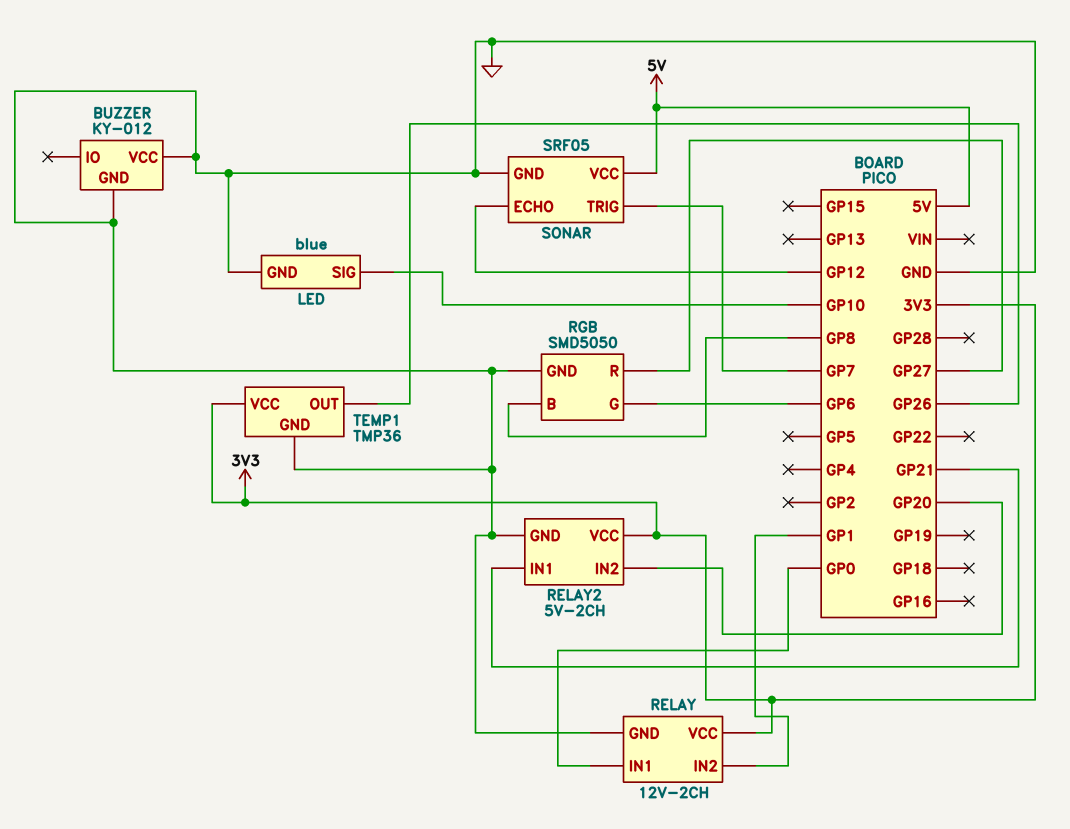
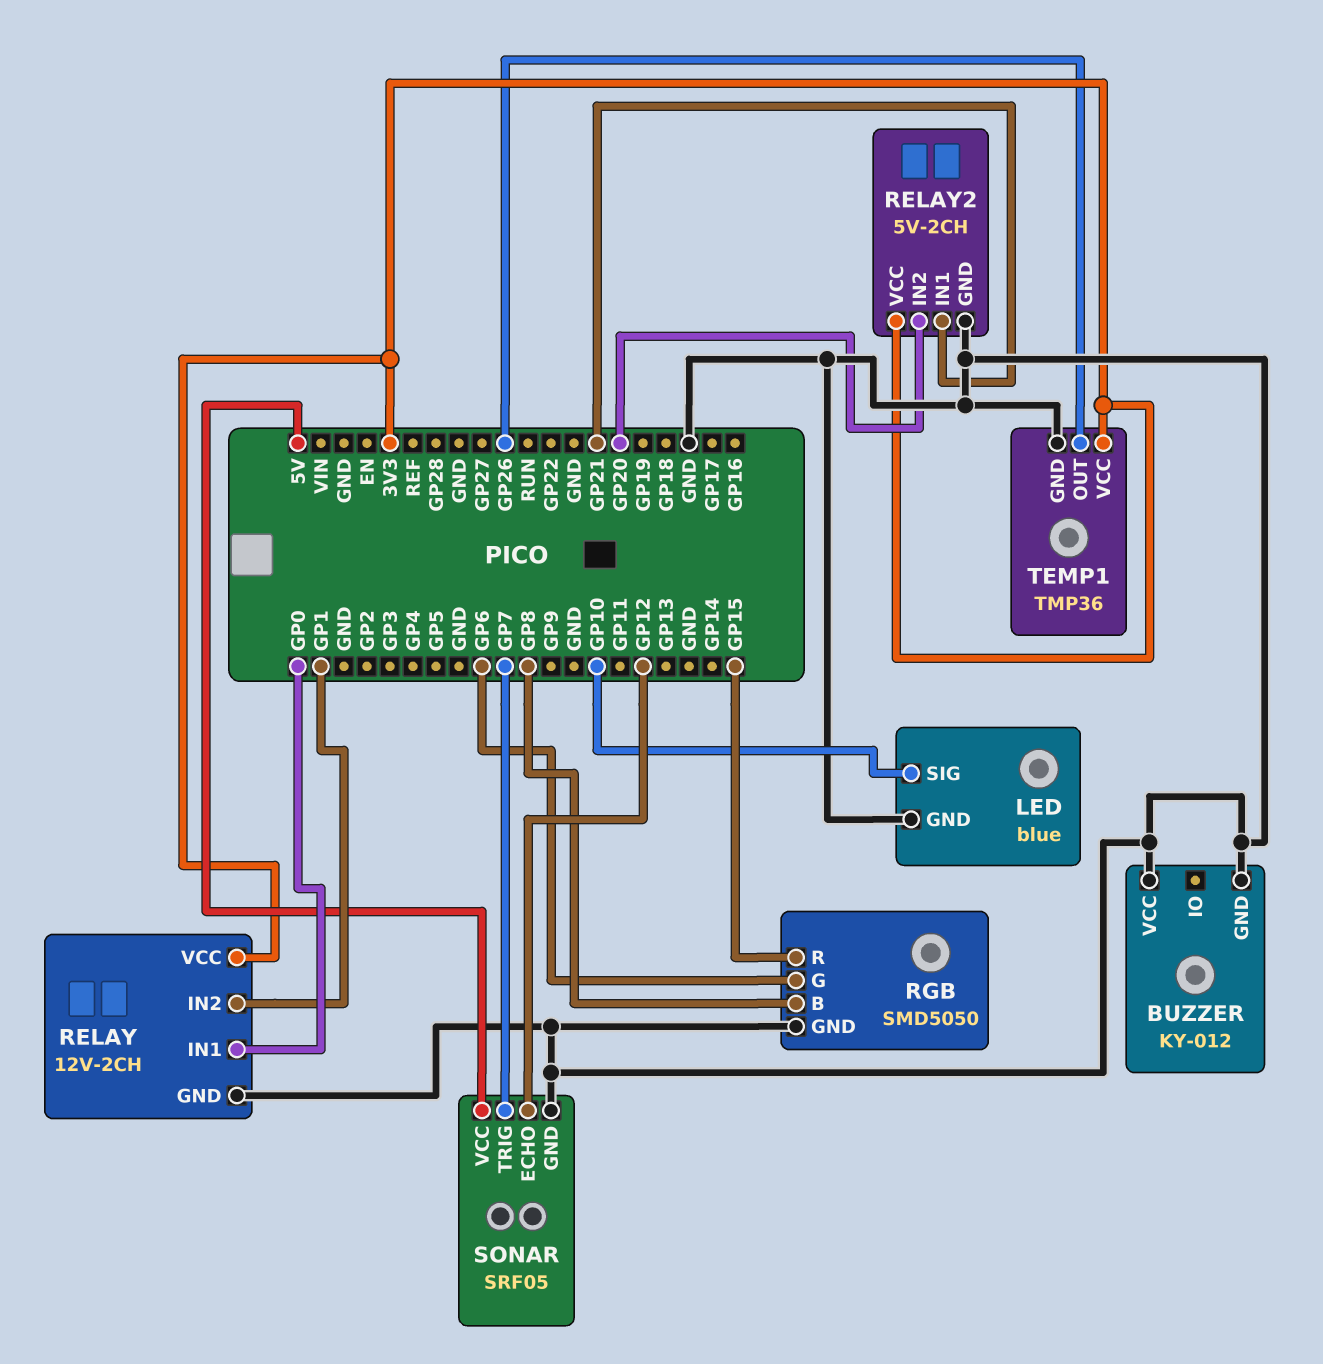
RGB pin R: GP27 -> GP15

